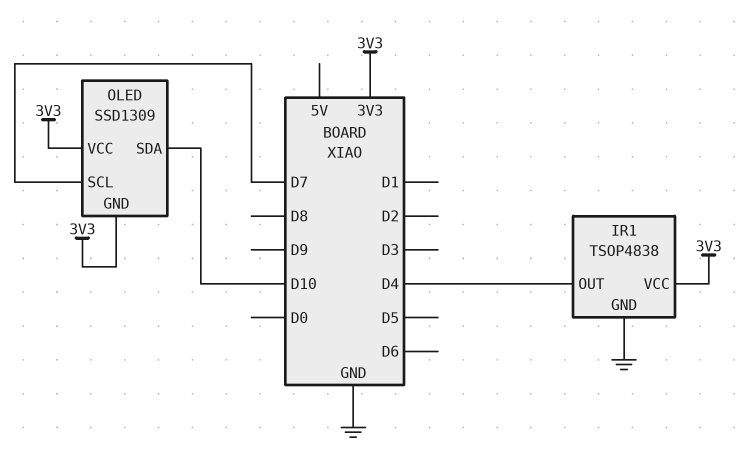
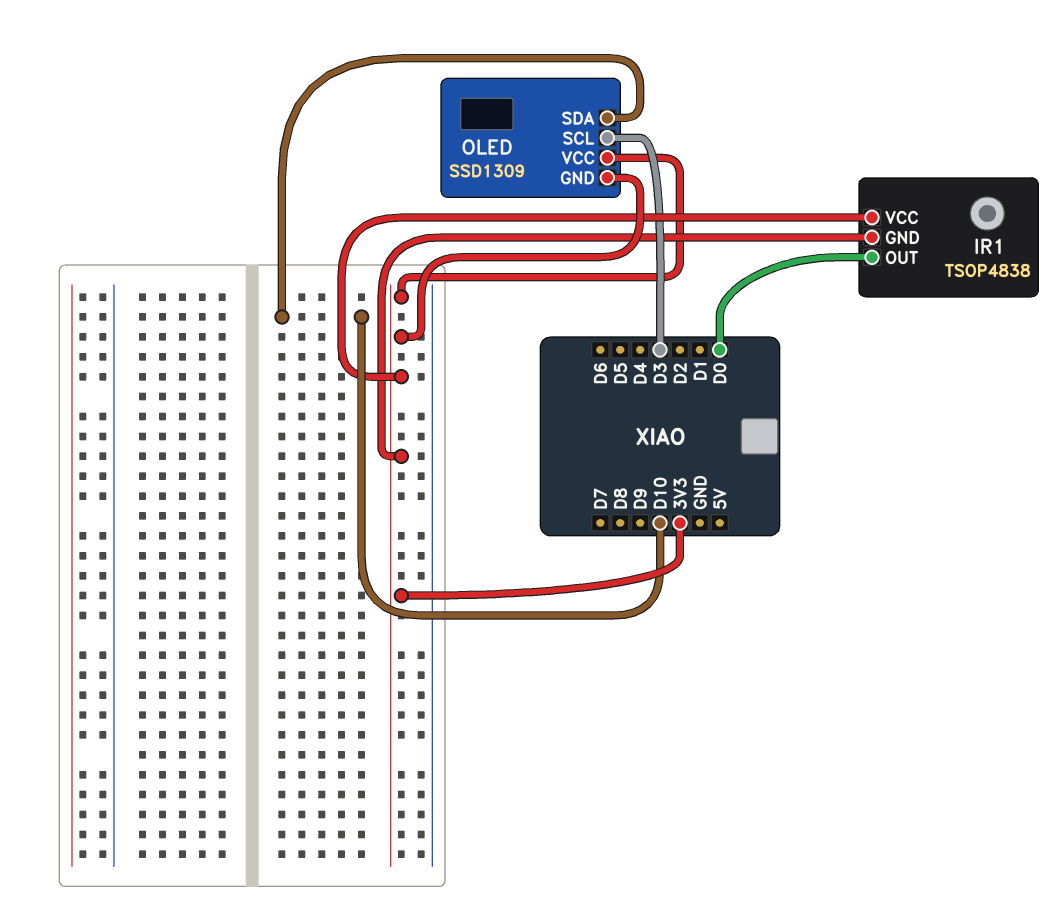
IR1 pin GND: GND -> 3V3
IR1 pin OUT: D4 -> D0
OLED pin SCL: D7 -> D3

